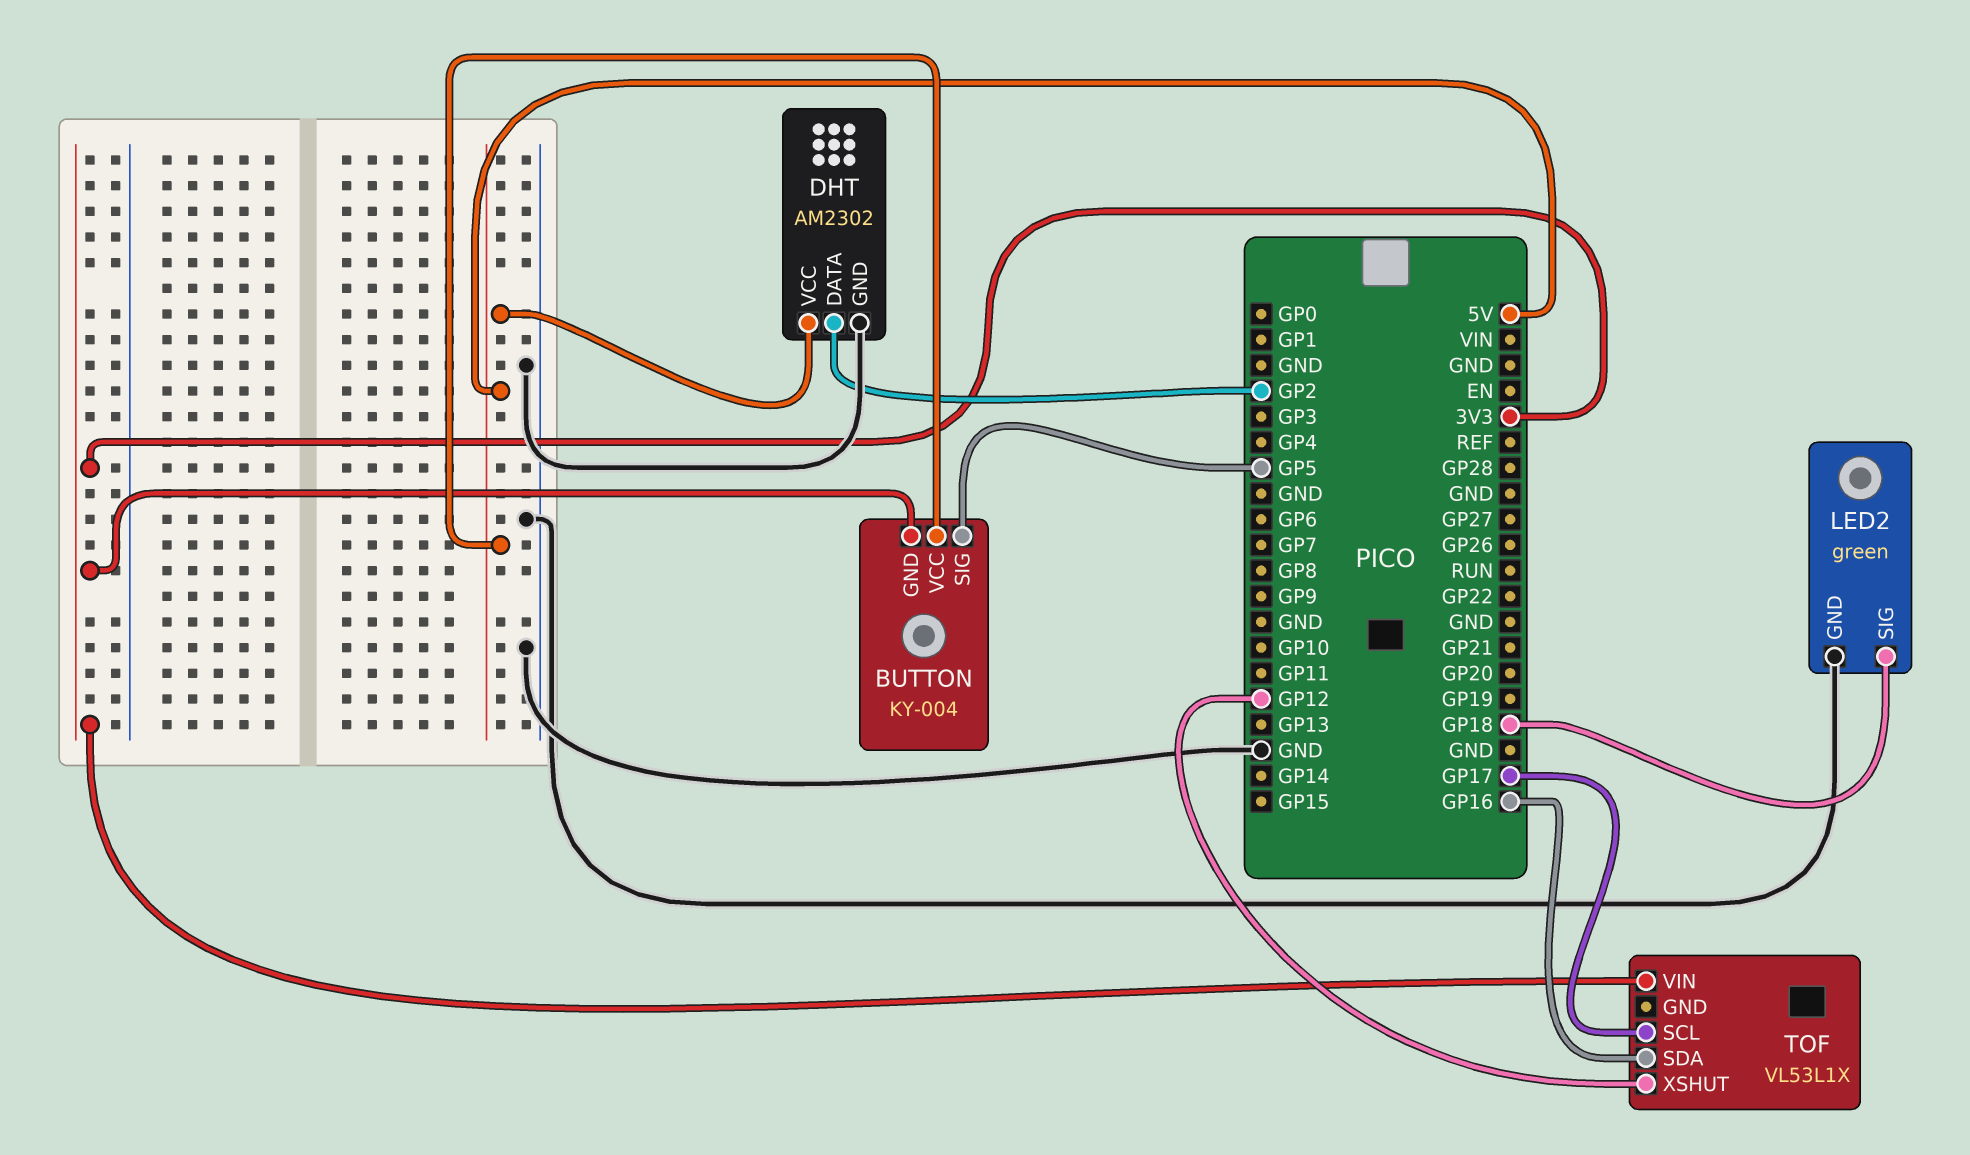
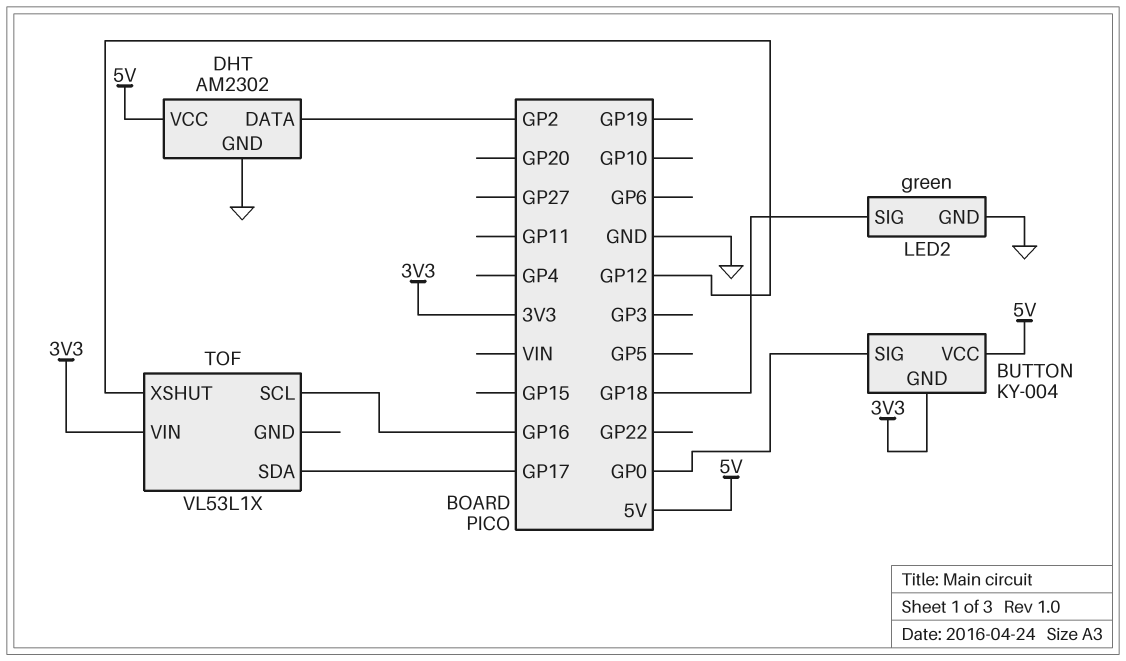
BUTTON pin SIG: GP5 -> GP0
TOF pin SCL: GP17 -> GP16
TOF pin SDA: GP16 -> GP17

